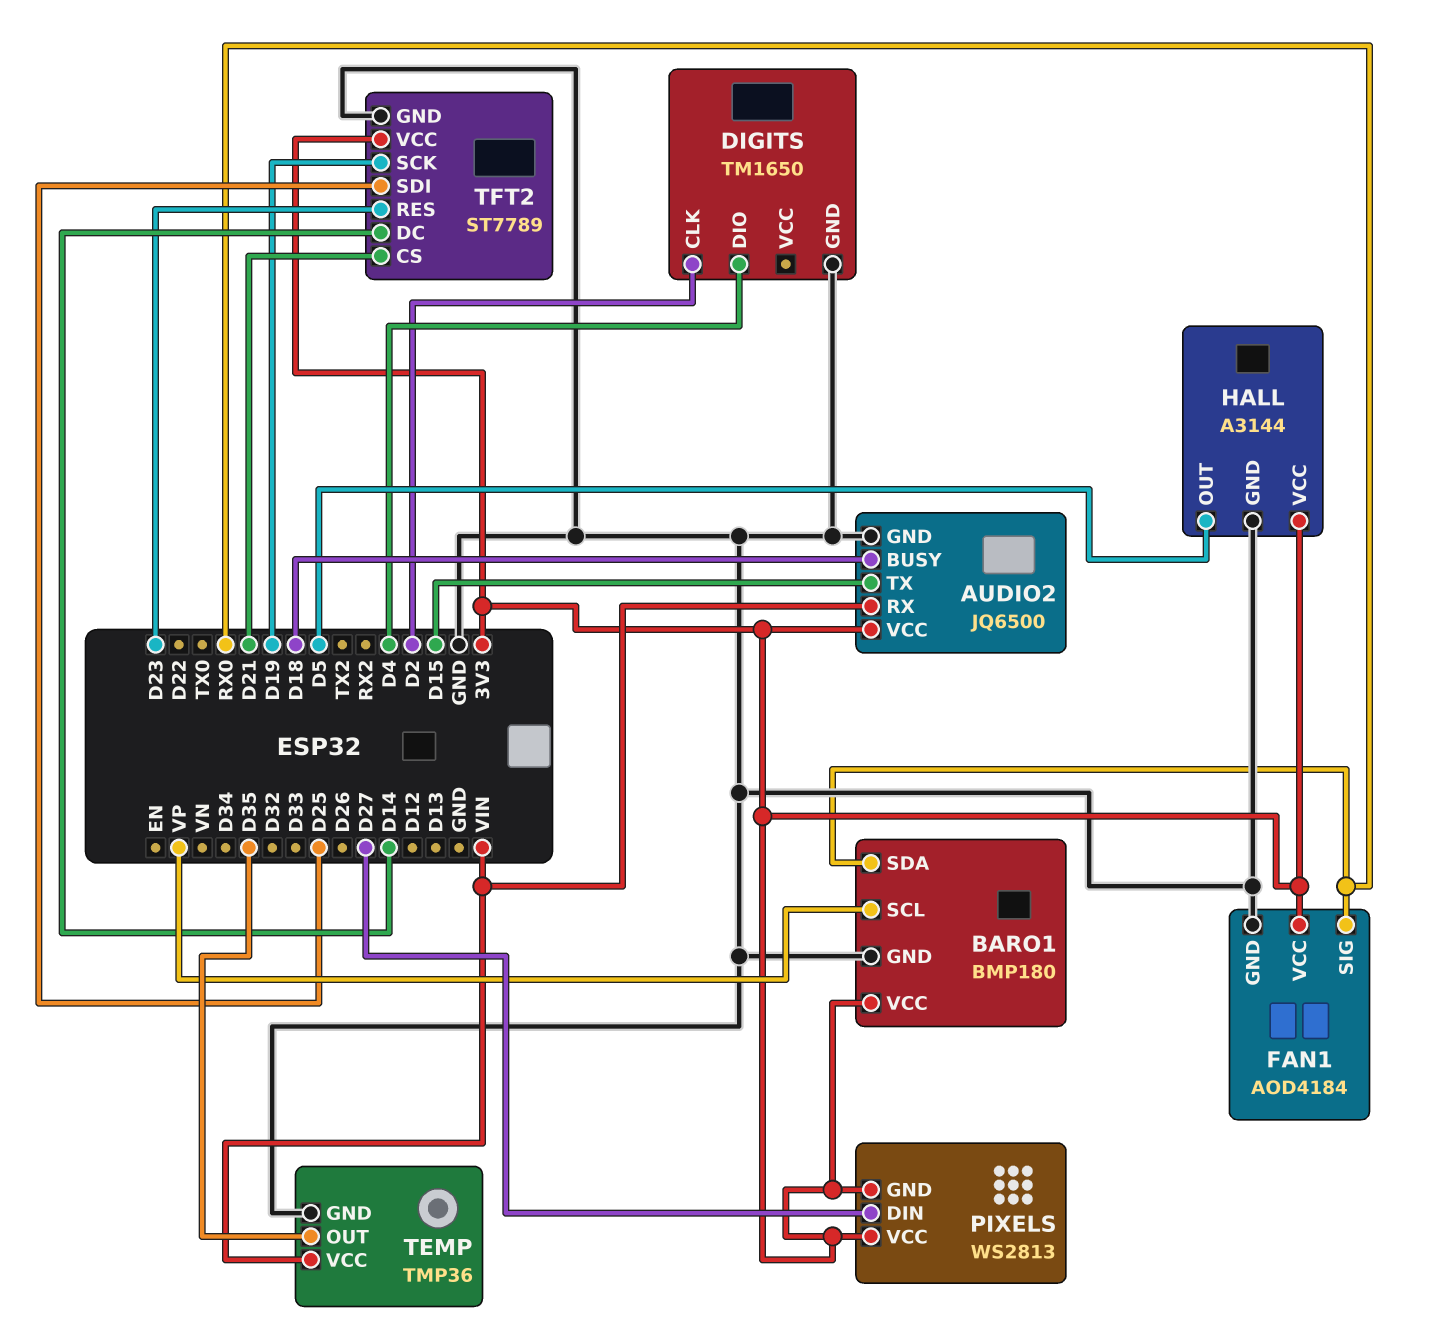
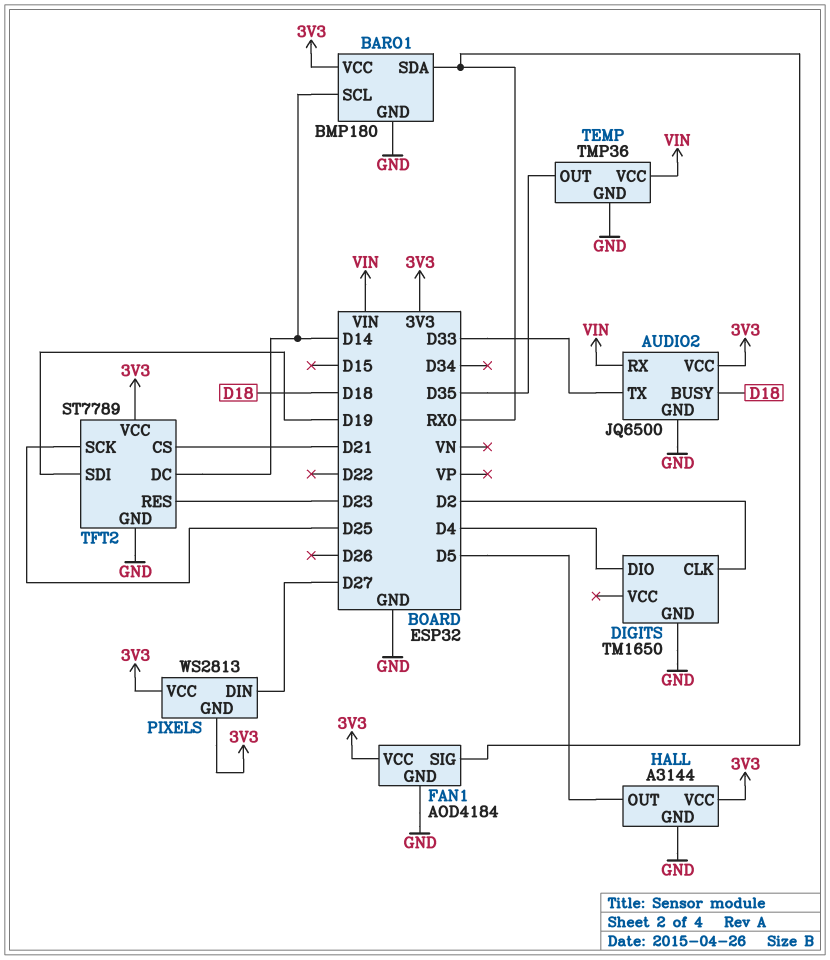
AUDIO2 pin TX: D15 -> D33
BARO1 pin SCL: VP -> D14
TFT2 pin SCK: D19 -> D25
TFT2 pin SDI: D25 -> D19

